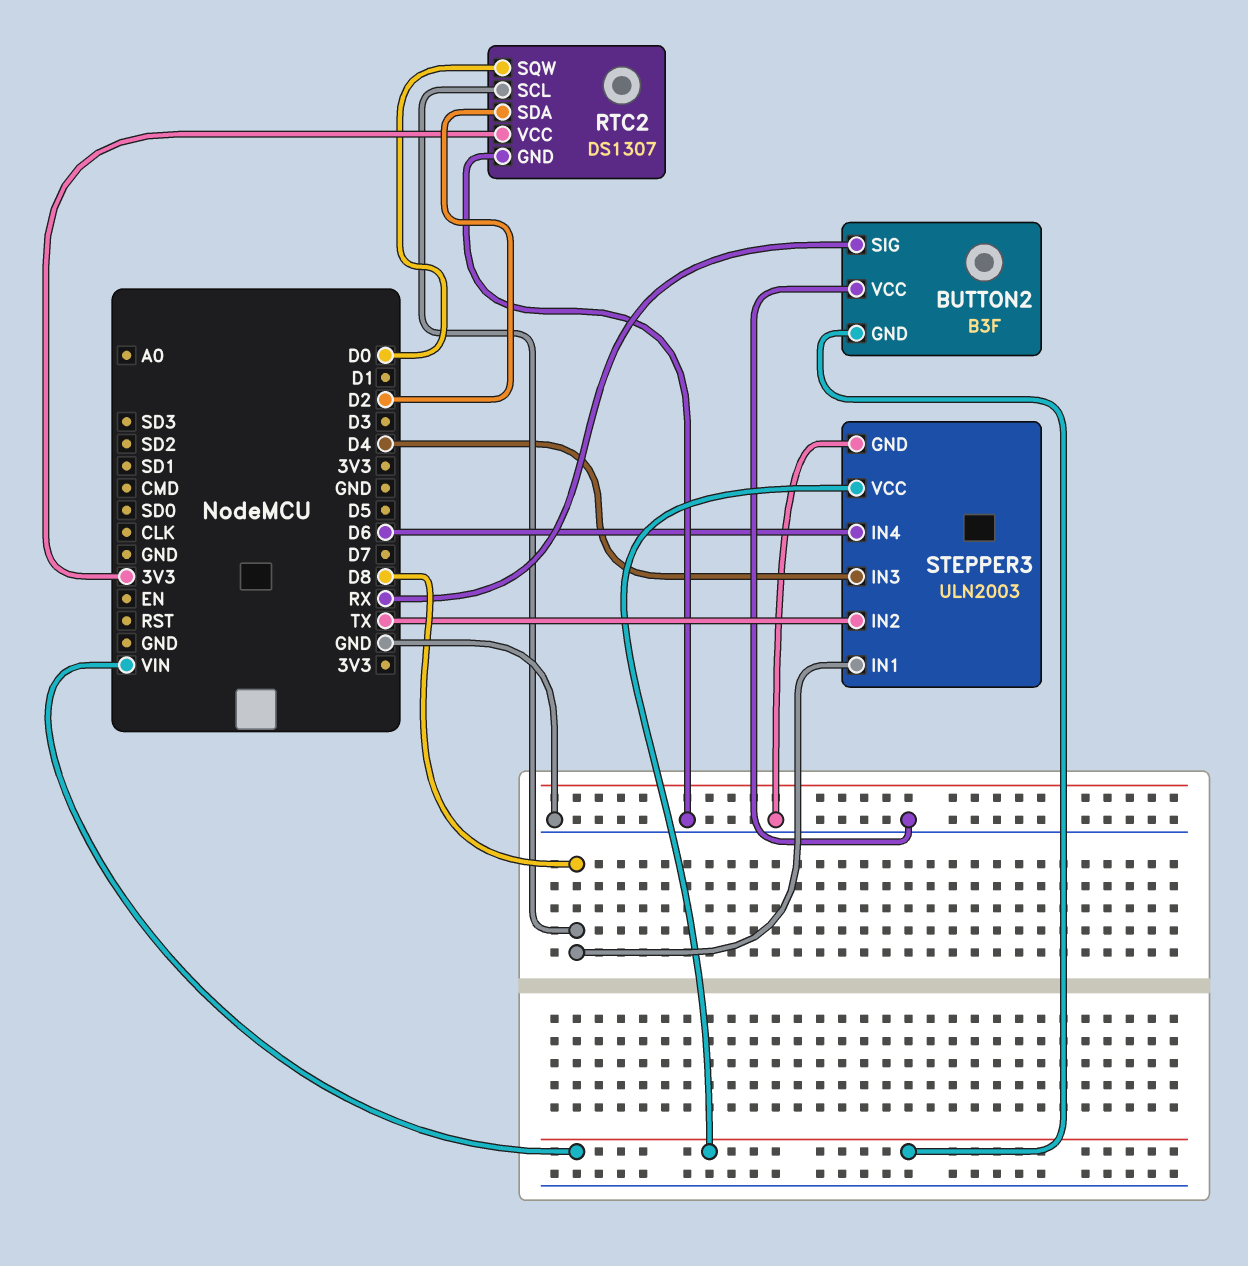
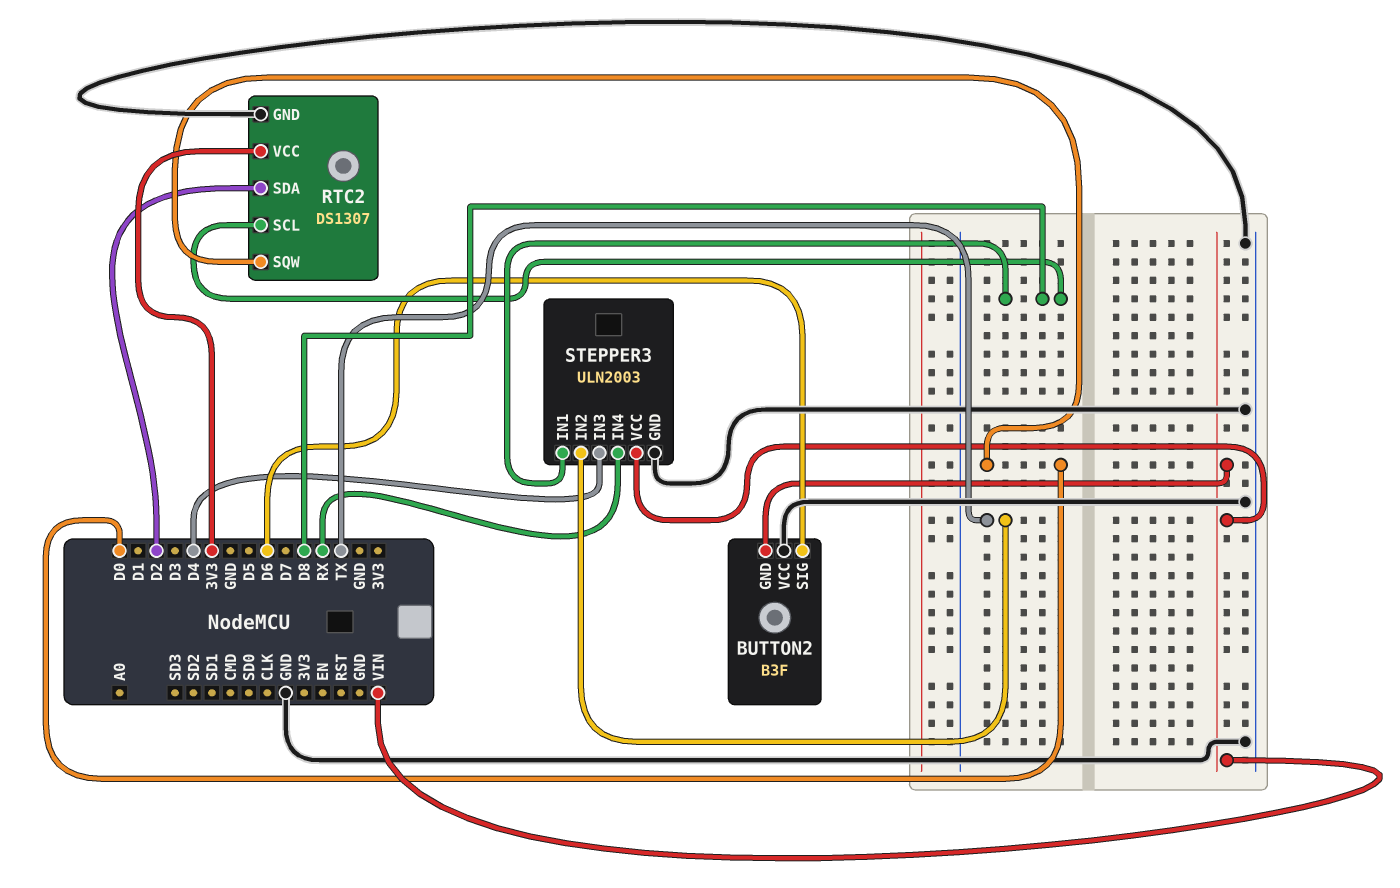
BUTTON2 pin SIG: RX -> D6
STEPPER3 pin IN4: D6 -> RX

